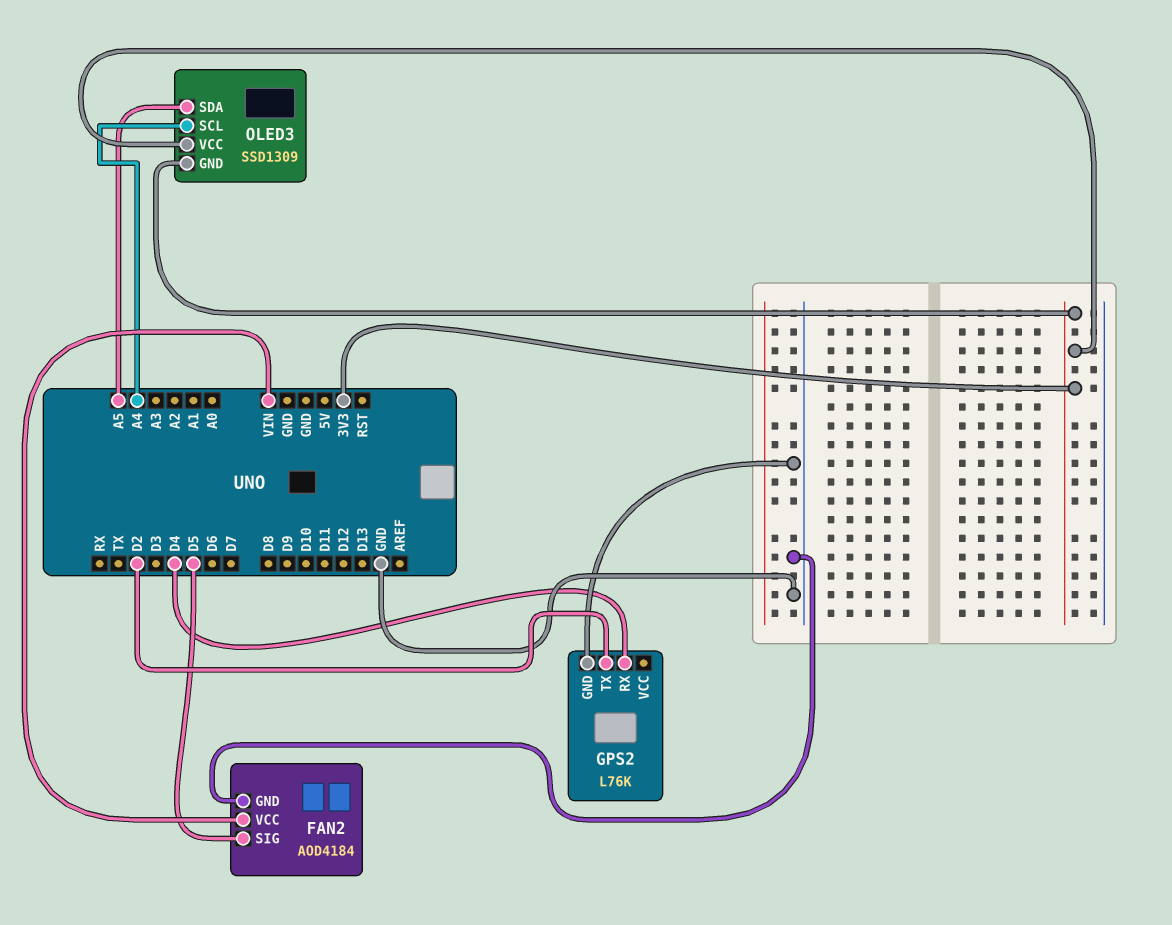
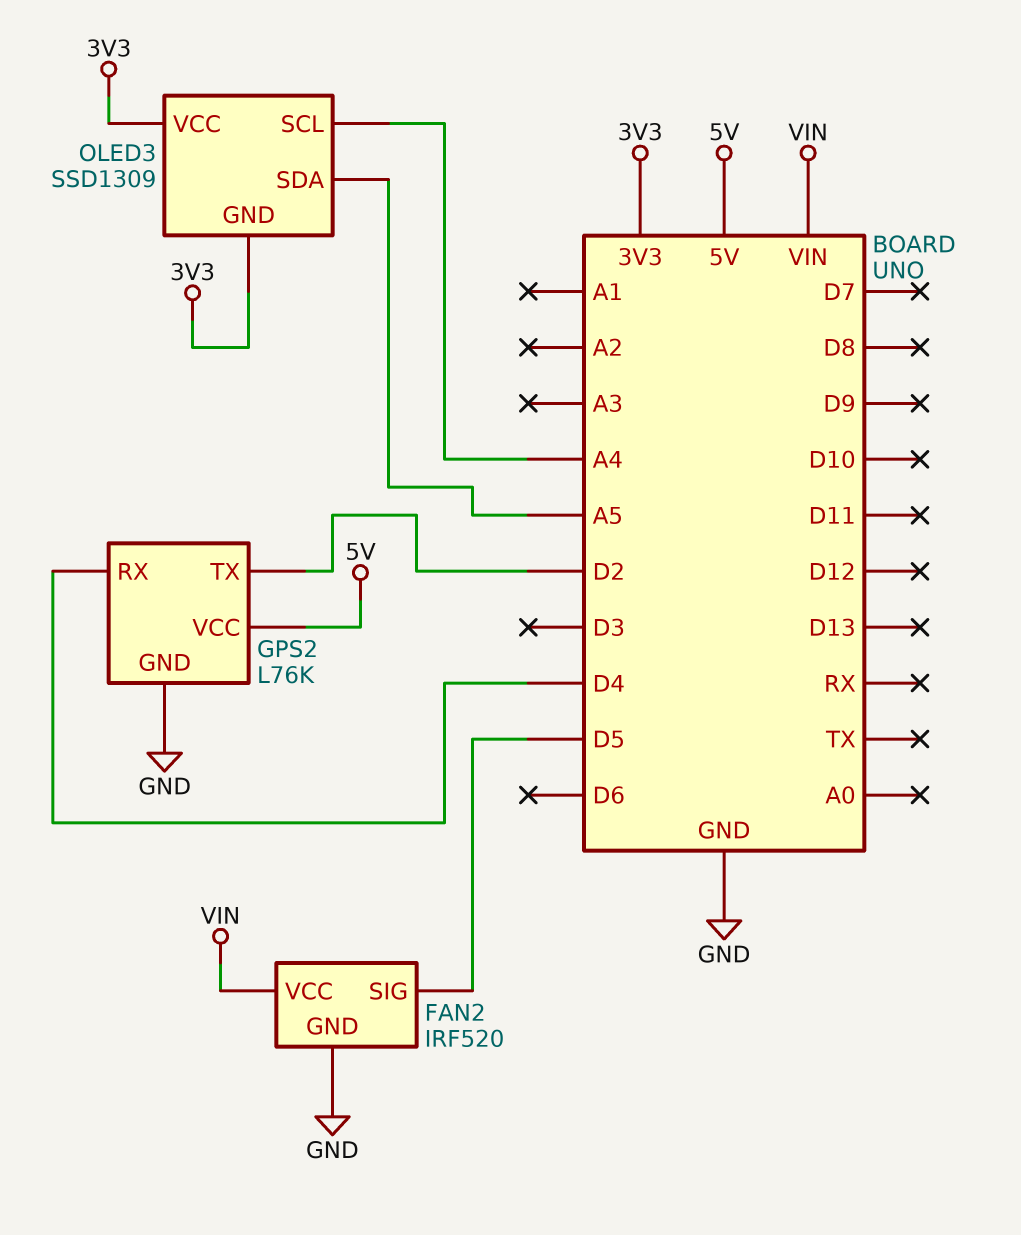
FAN2: AOD4184 -> IRF520
GPS2 pin VCC: none -> 5V

